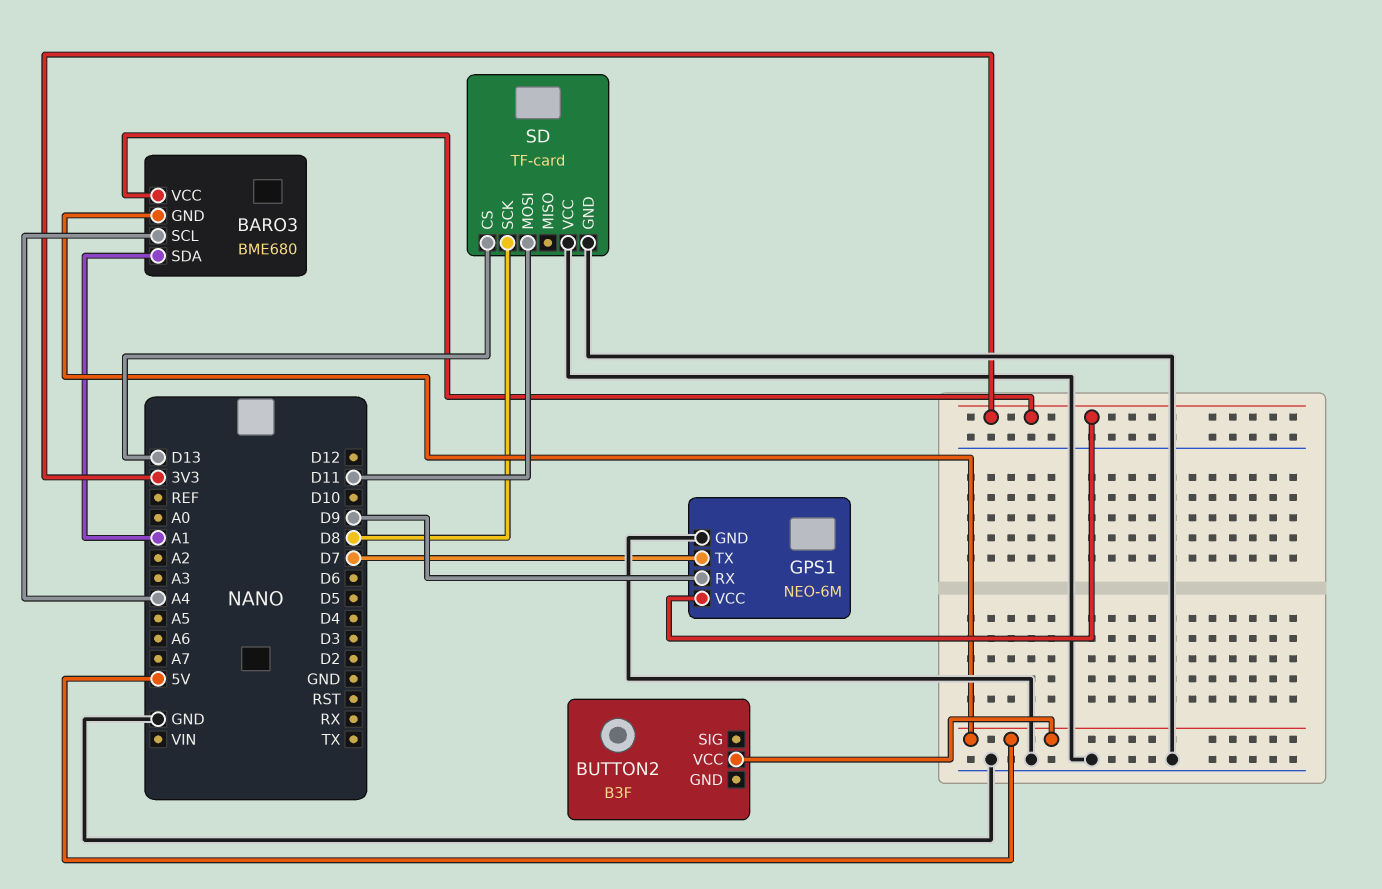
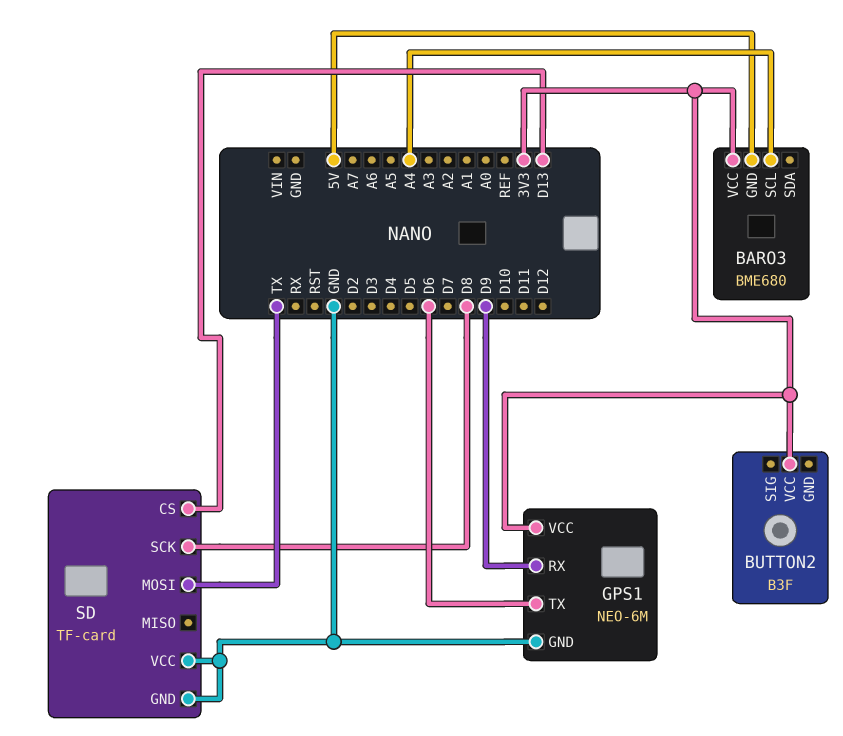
BARO3 pin SDA: A1 -> none
BUTTON2 pin VCC: 5V -> 3V3
GPS1 pin TX: D7 -> D6
SD pin MOSI: D11 -> TX

